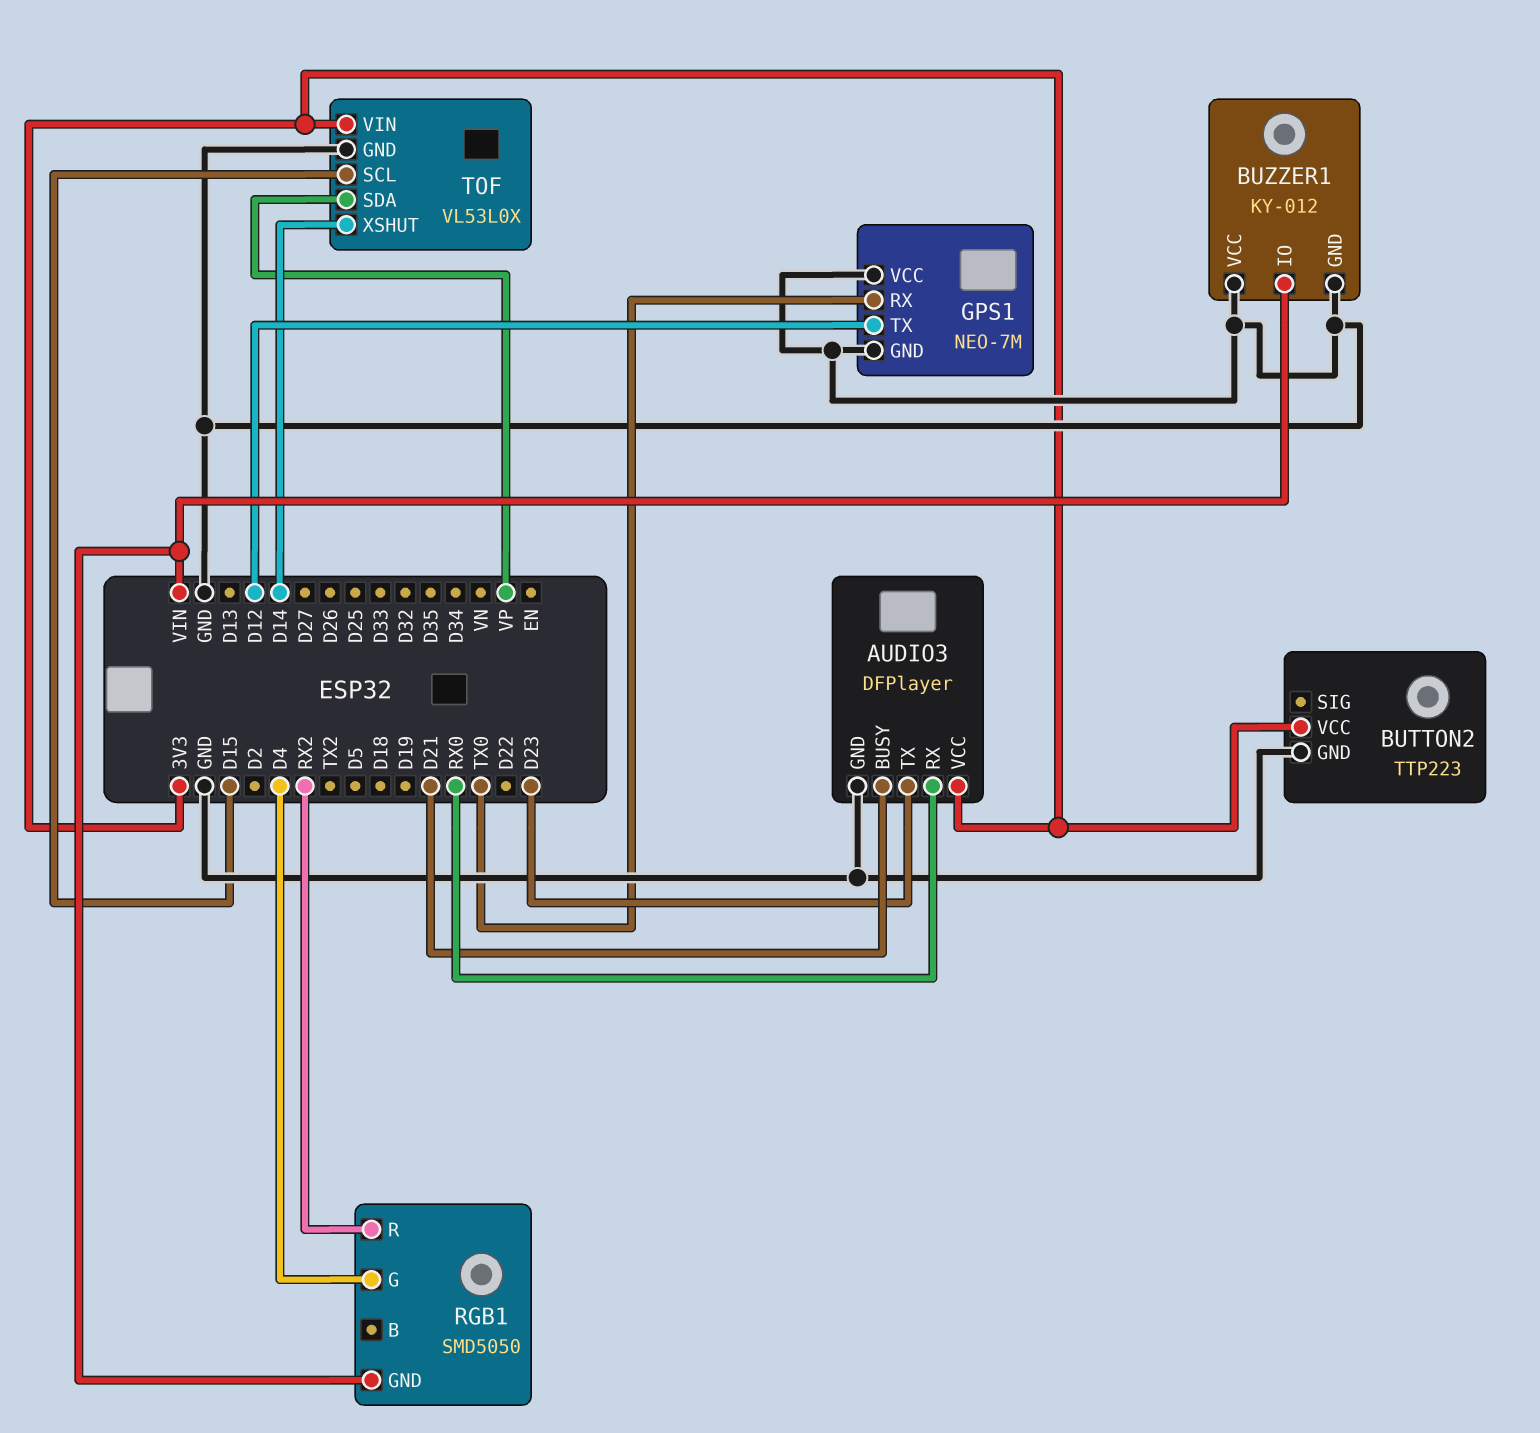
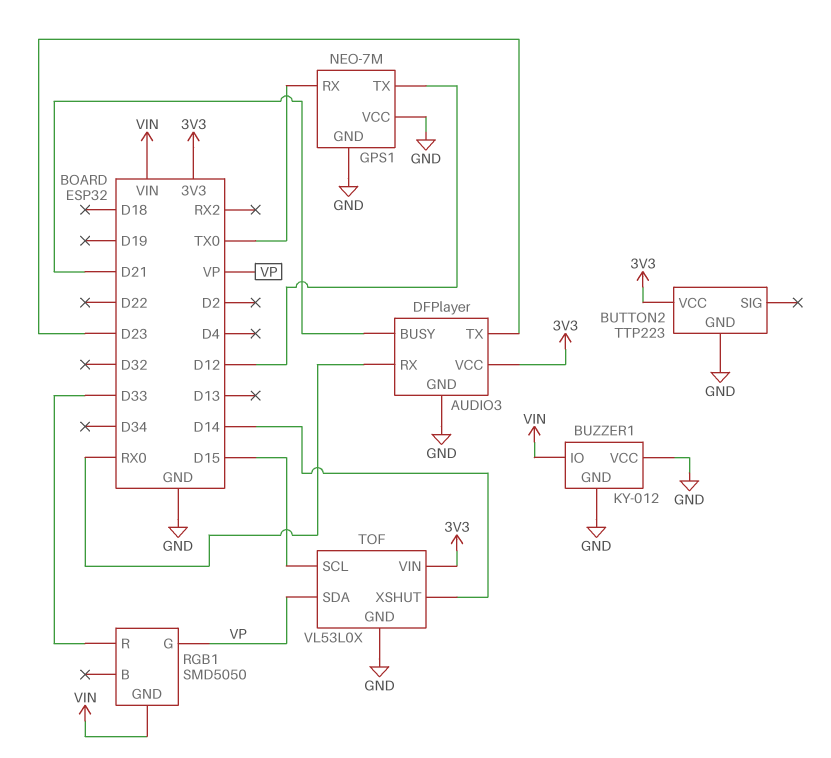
RGB1 pin G: D4 -> VP
RGB1 pin R: RX2 -> D33

